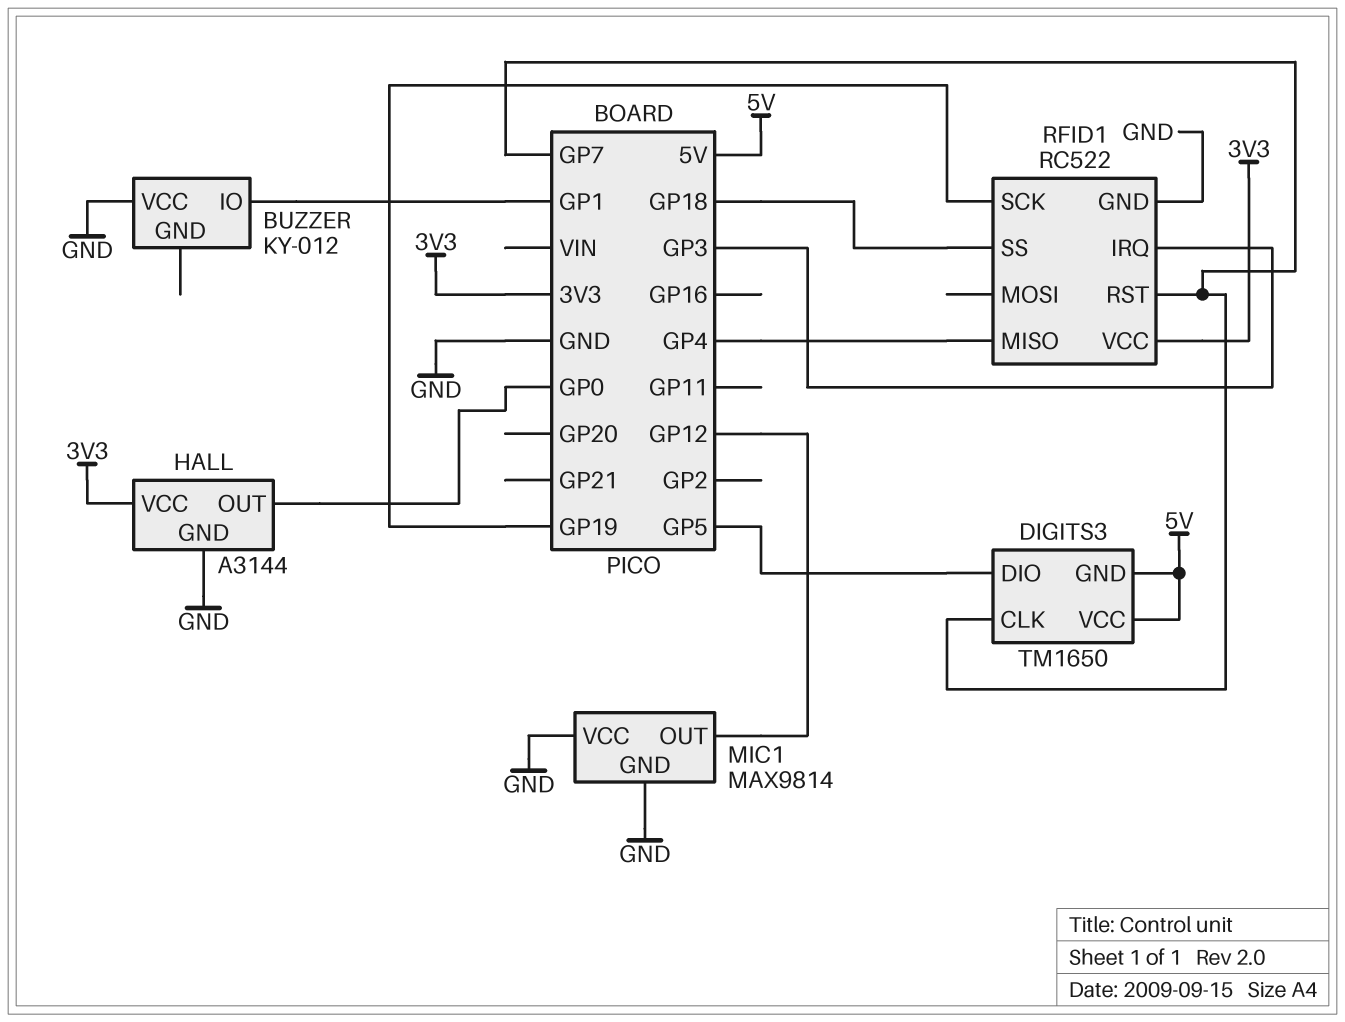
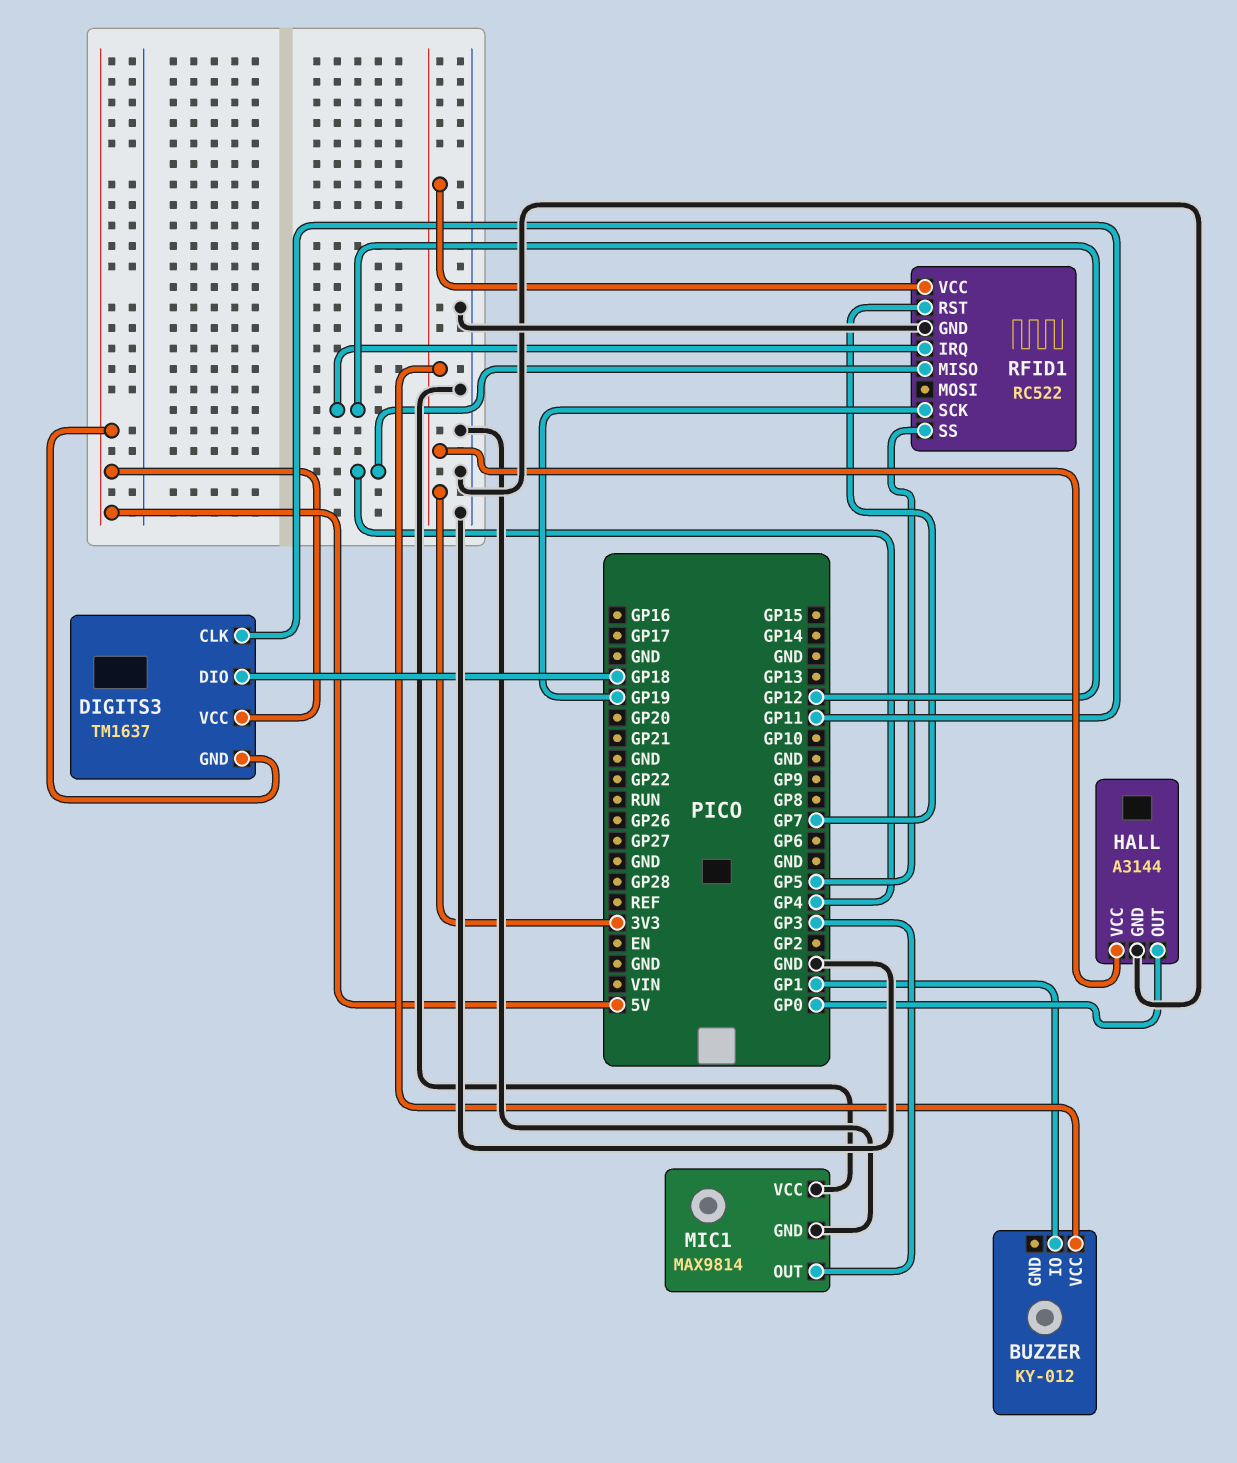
BUZZER pin VCC: GND -> 3V3
DIGITS3: TM1650 -> TM1637
DIGITS3 pin CLK: GP7 -> GP11
DIGITS3 pin DIO: GP5 -> GP18
MIC1 pin OUT: GP12 -> GP3
RFID1 pin IRQ: GP3 -> GP12
RFID1 pin SS: GP18 -> GP5

